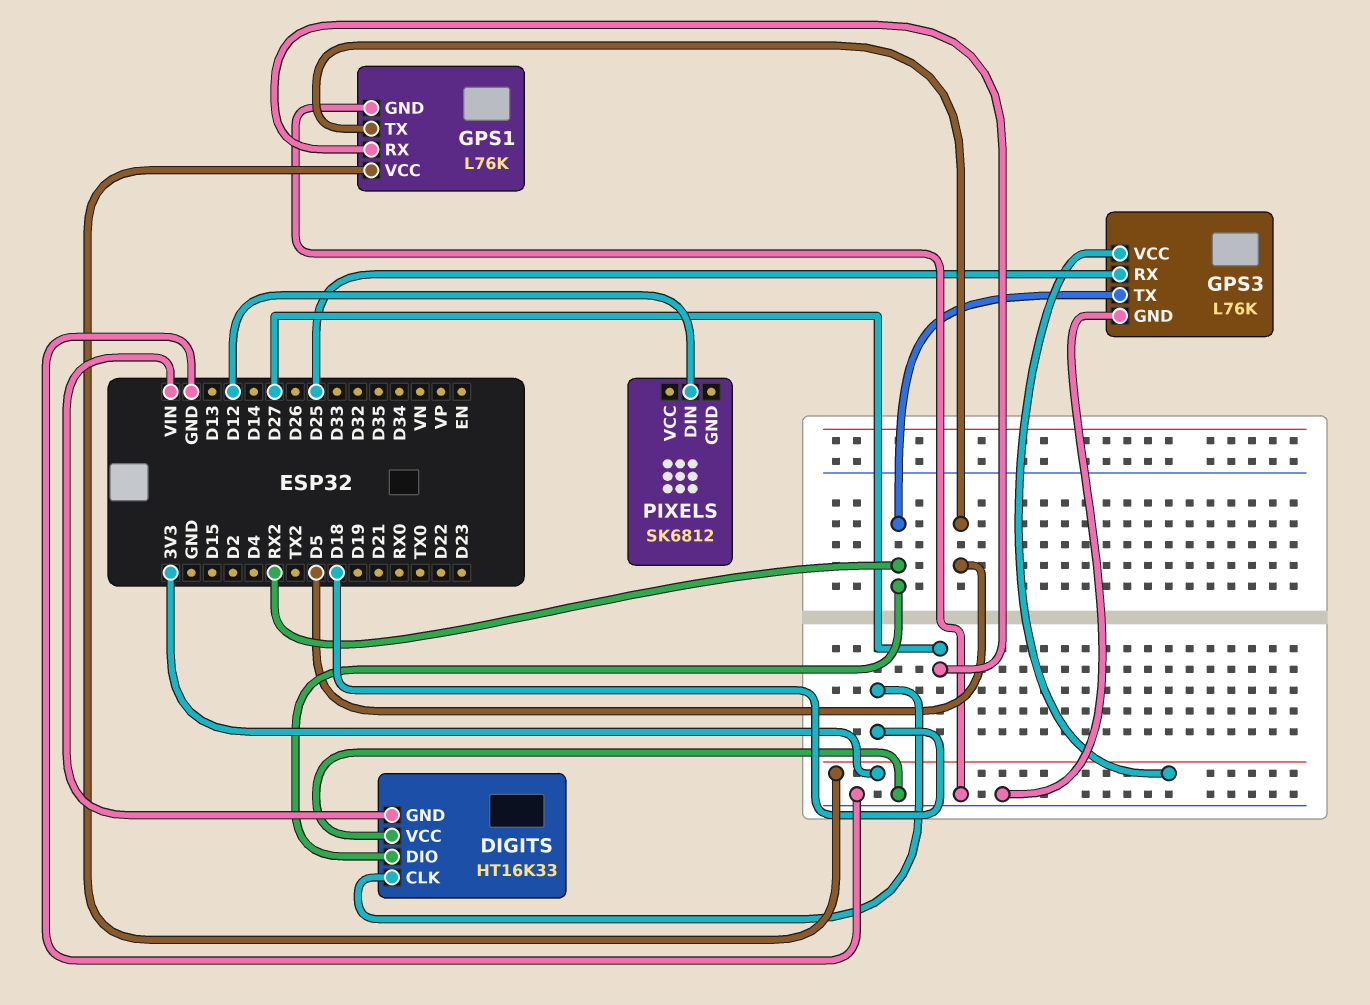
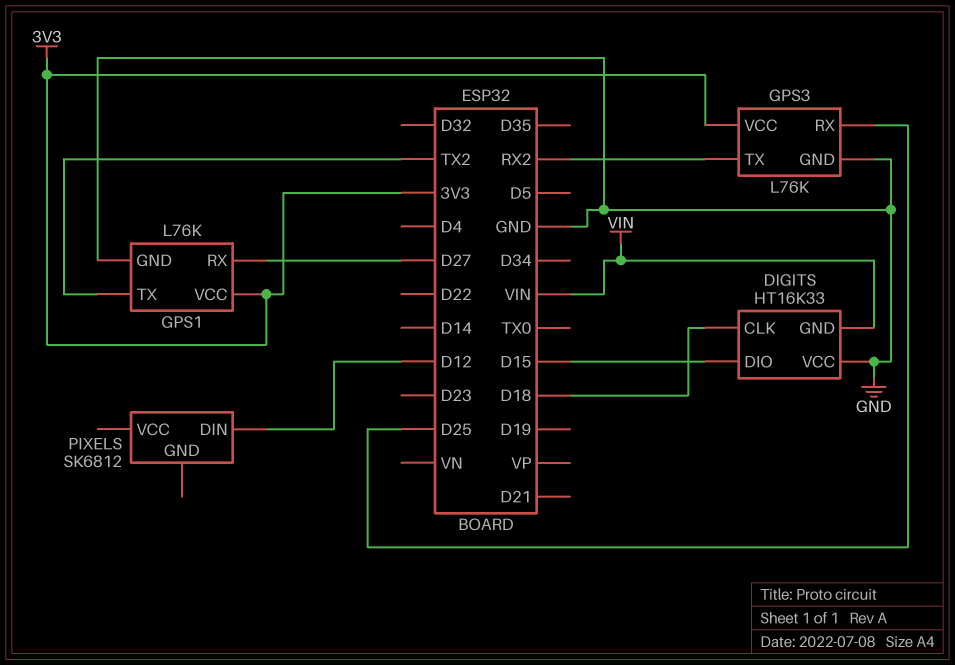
DIGITS pin DIO: RX2 -> D15
GPS1 pin TX: D5 -> TX2

